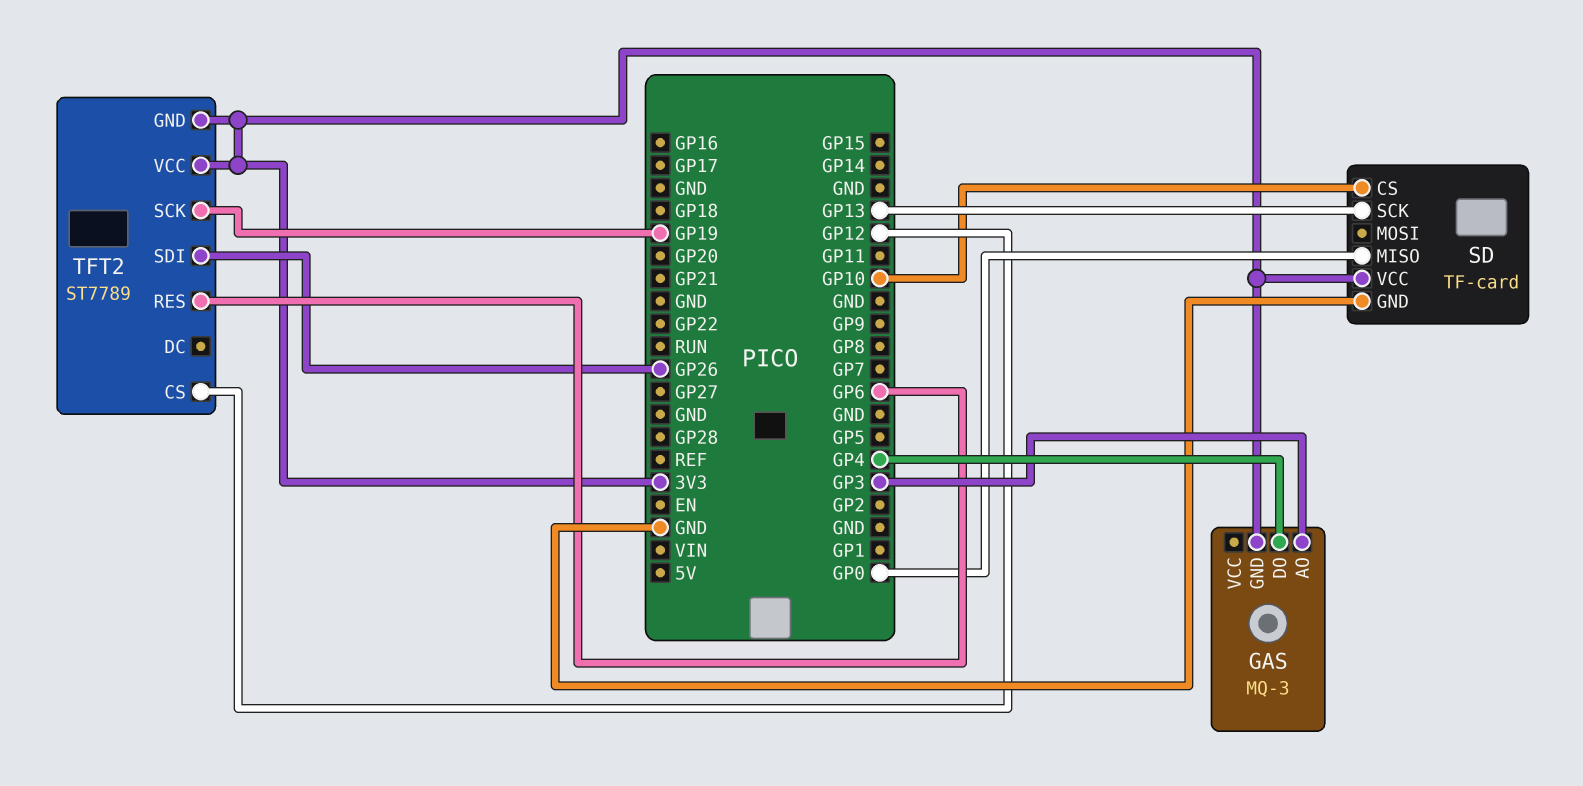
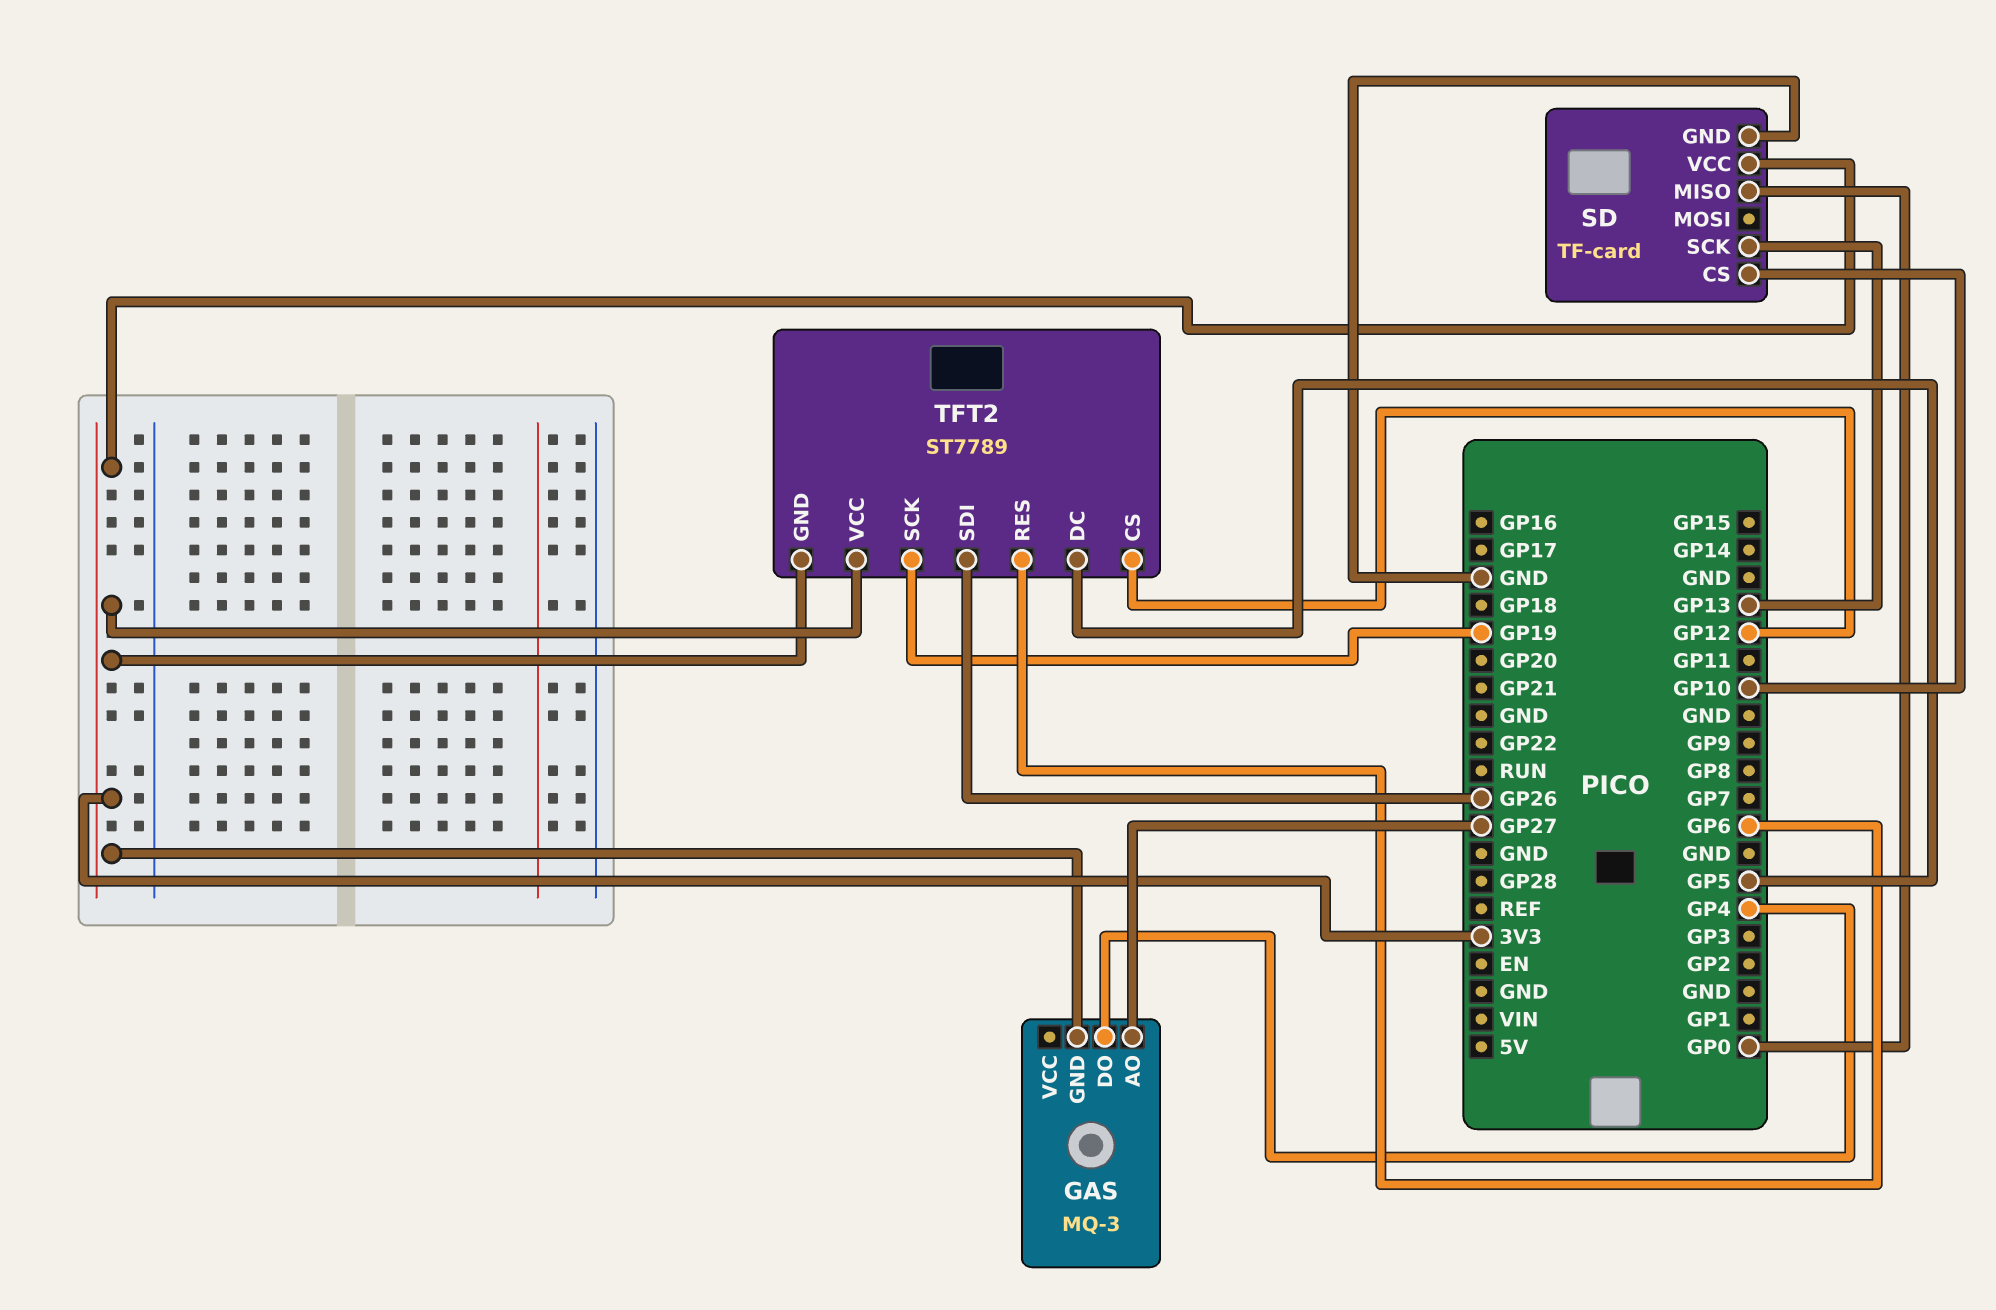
GAS pin AO: GP3 -> GP27
TFT2 pin DC: none -> GP5

